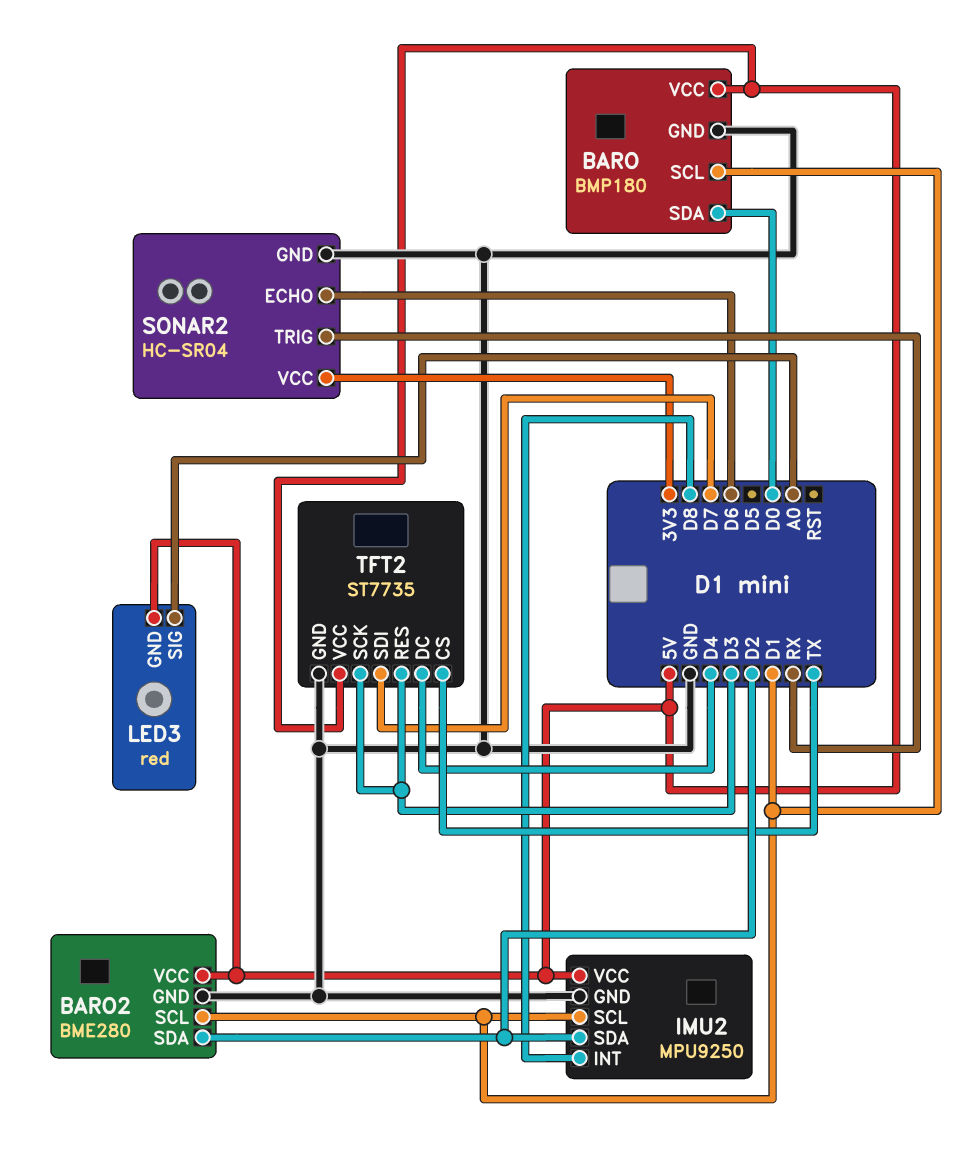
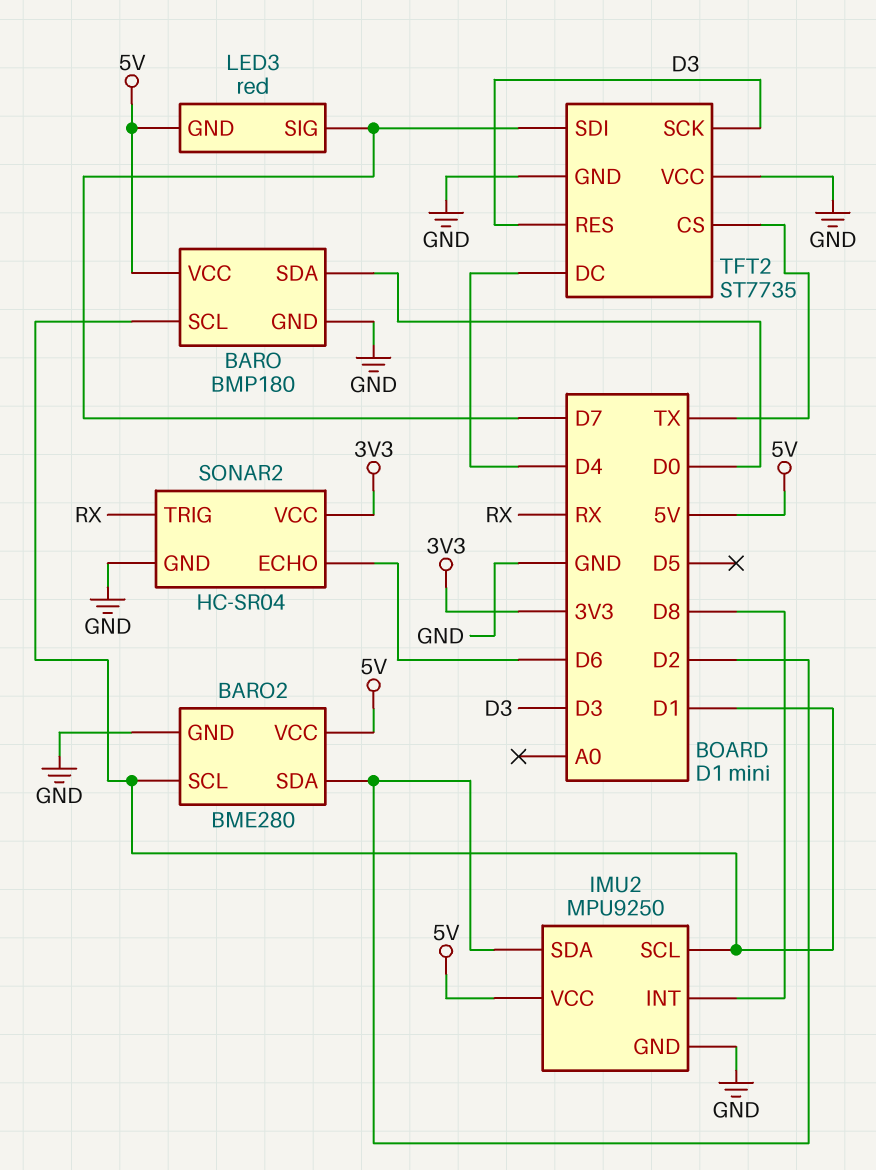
LED3 pin SIG: A0 -> D7
TFT2 pin VCC: 5V -> GND

